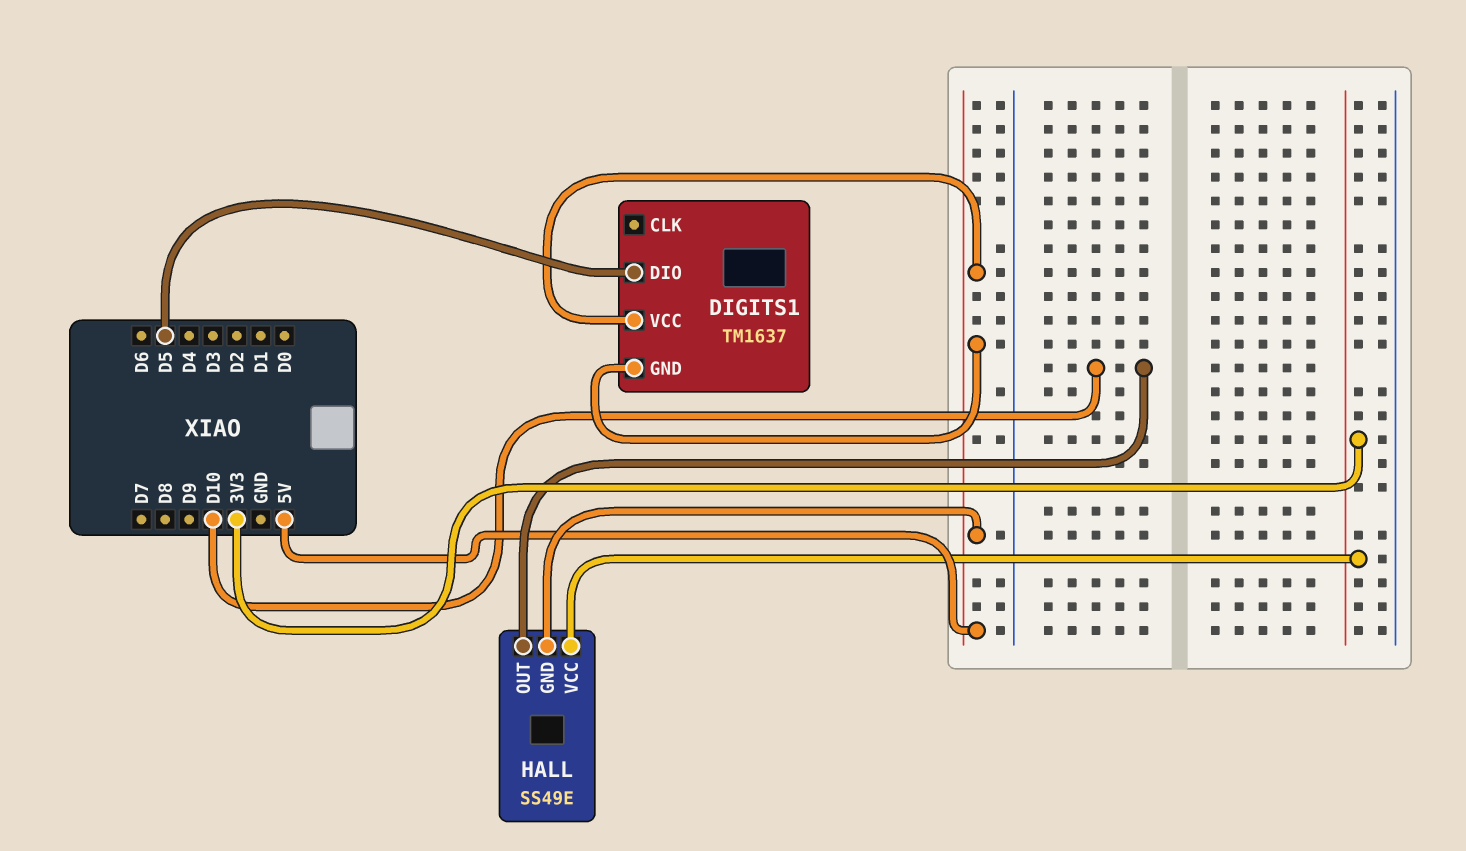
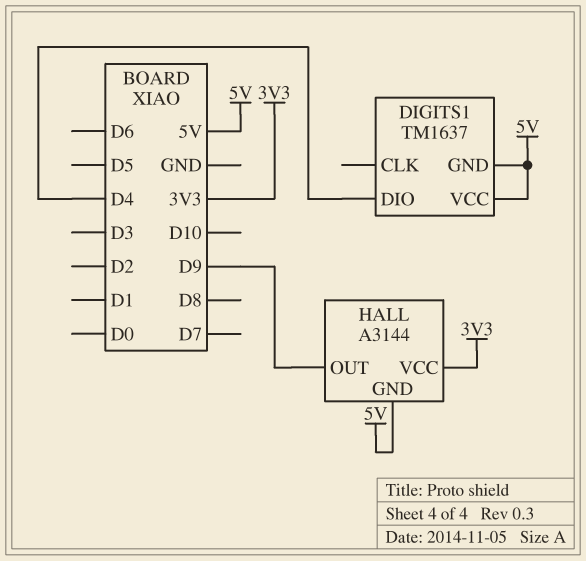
DIGITS1 pin DIO: D5 -> D4
HALL: SS49E -> A3144
HALL pin OUT: D10 -> D9

